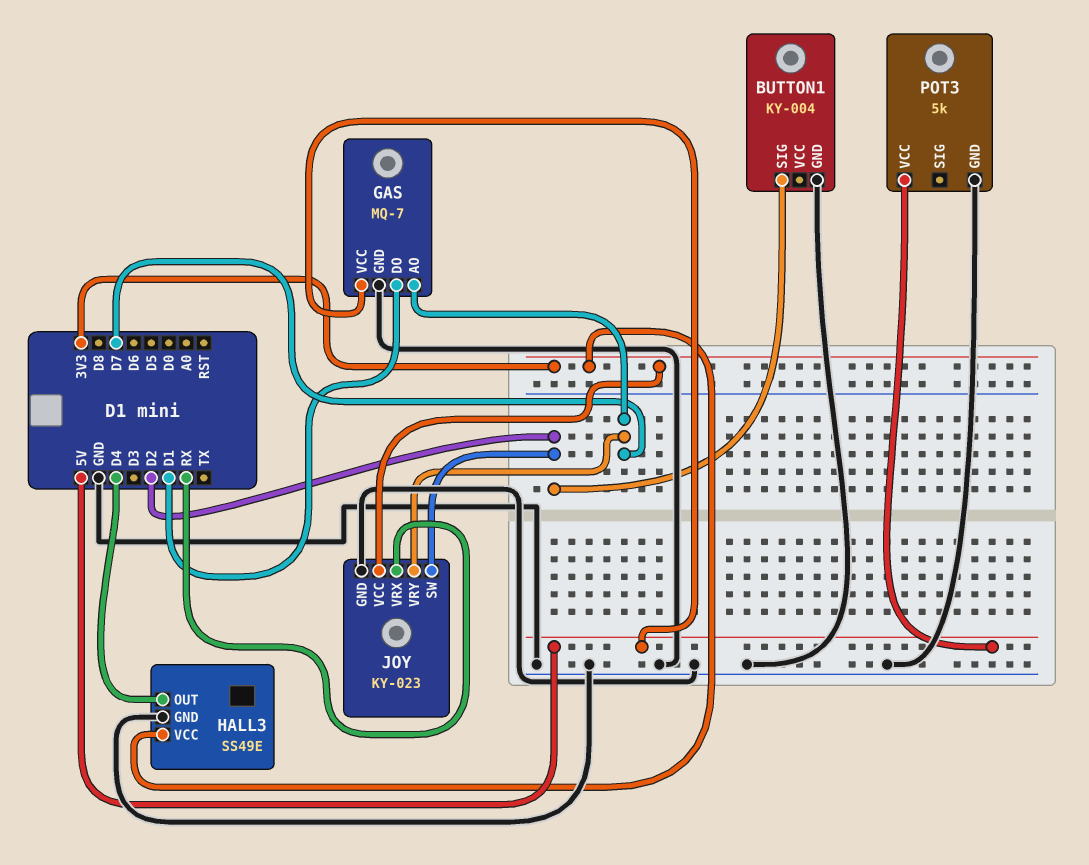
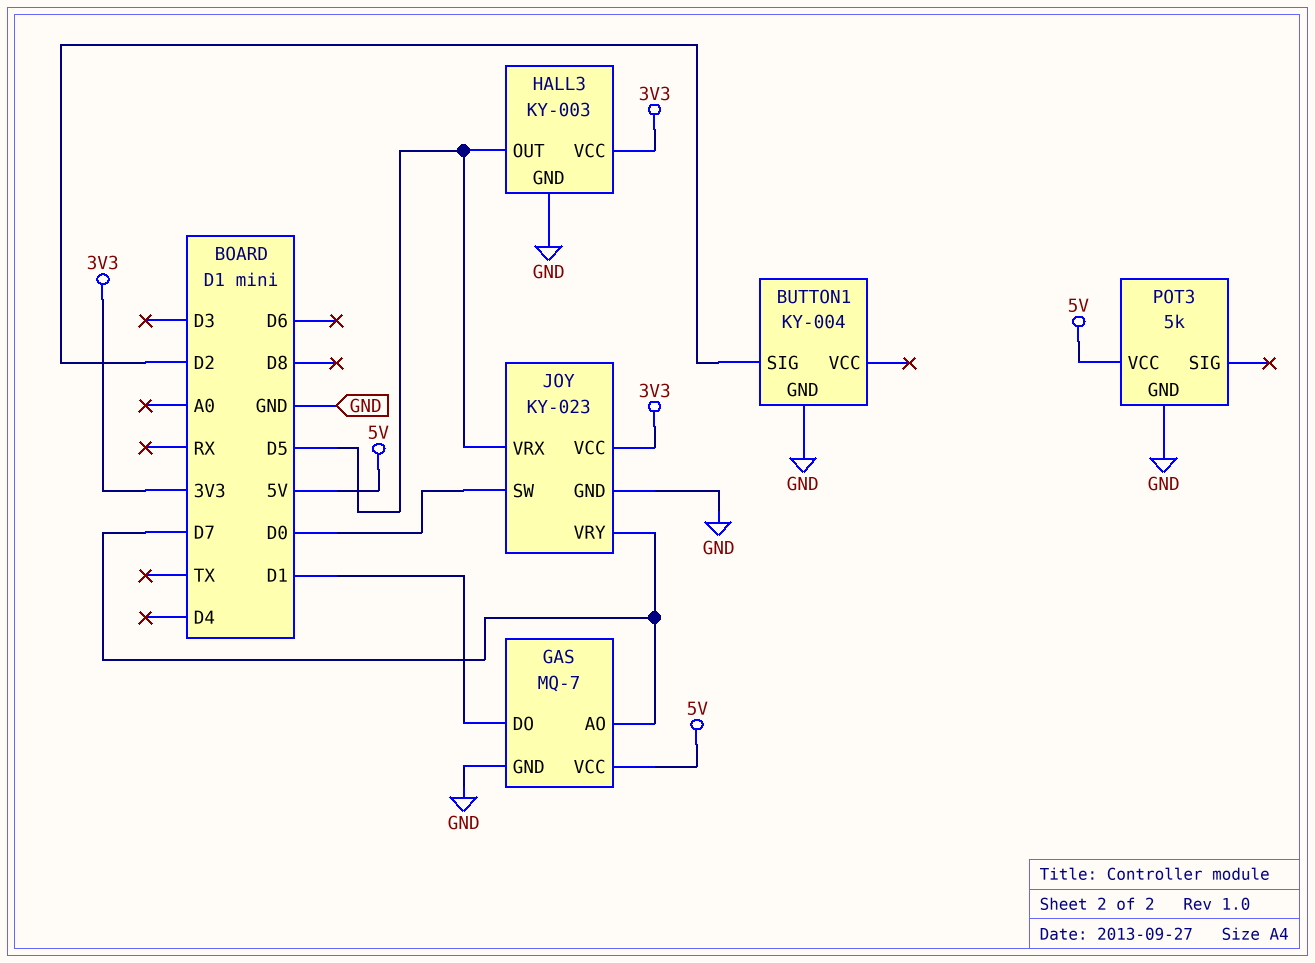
HALL3: SS49E -> KY-003
HALL3 pin OUT: D4 -> D5
JOY pin SW: D2 -> D0
JOY pin VRX: RX -> D5

